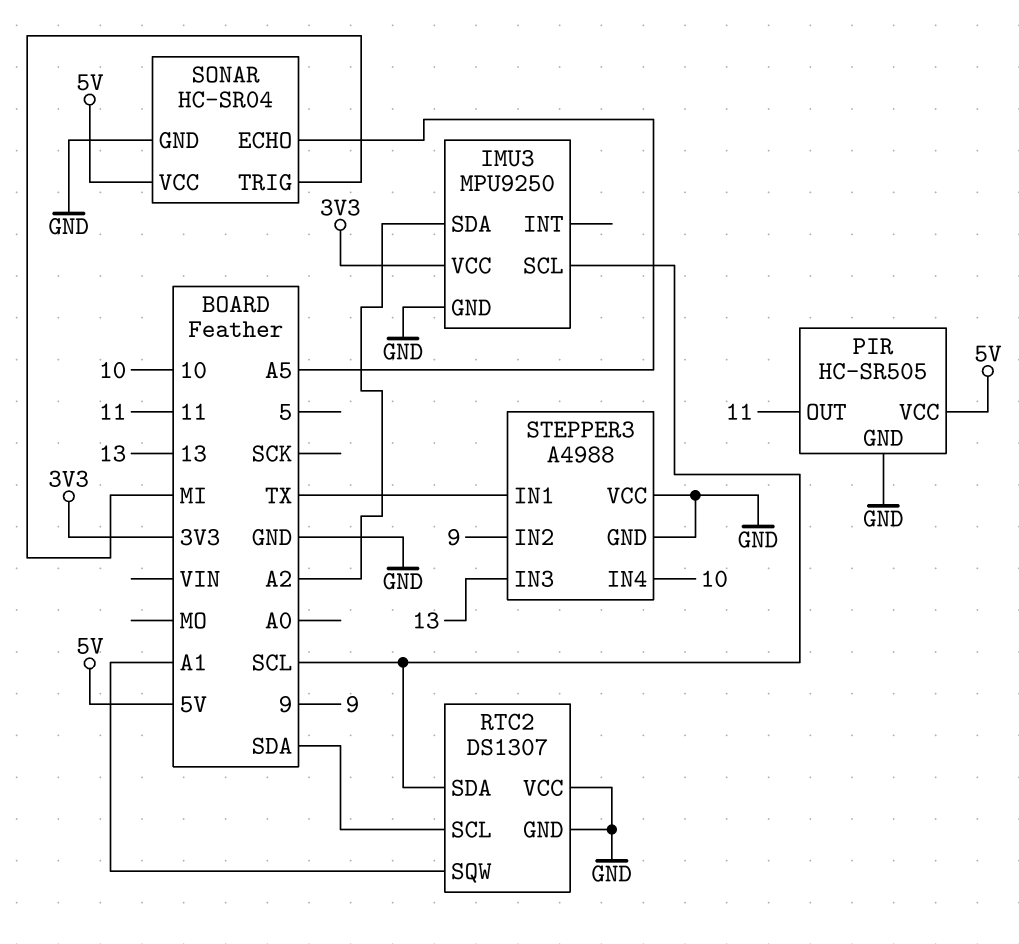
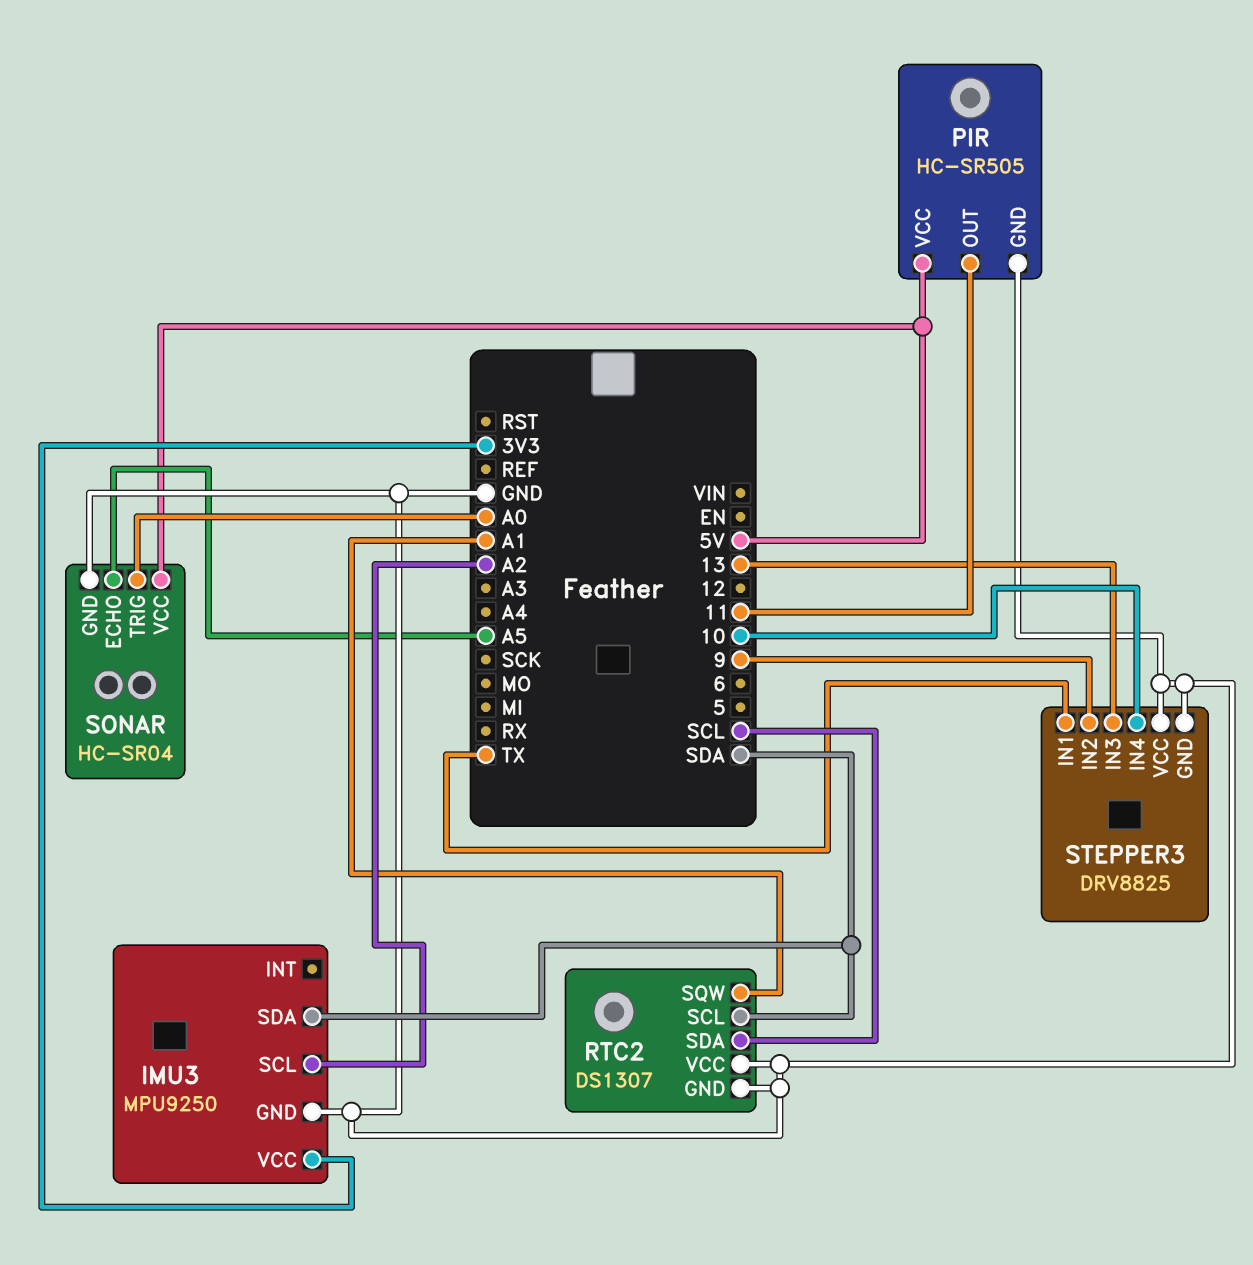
IMU3 pin SCL: SCL -> A2
IMU3 pin SDA: A2 -> SDA
SONAR pin TRIG: MI -> A0
STEPPER3: A4988 -> DRV8825

